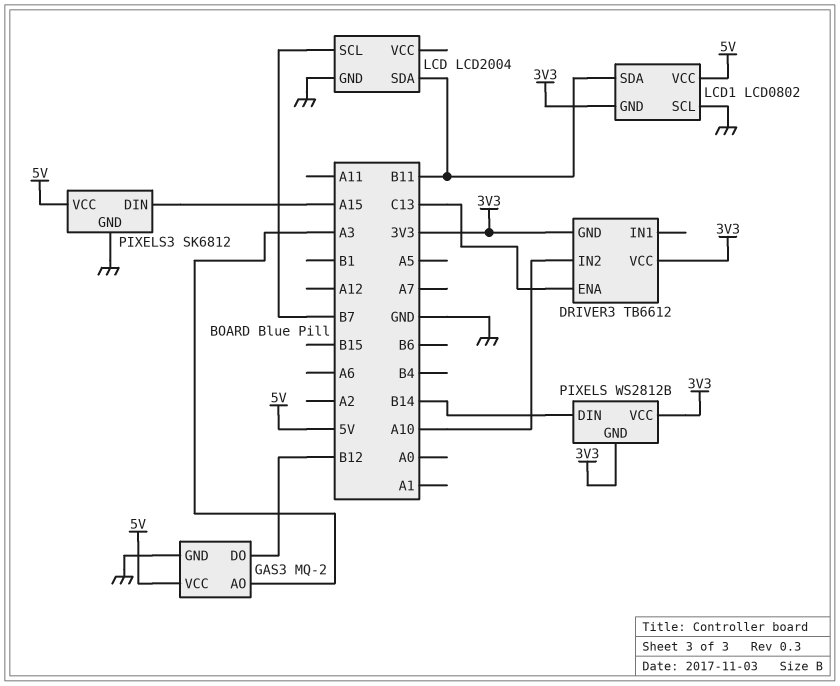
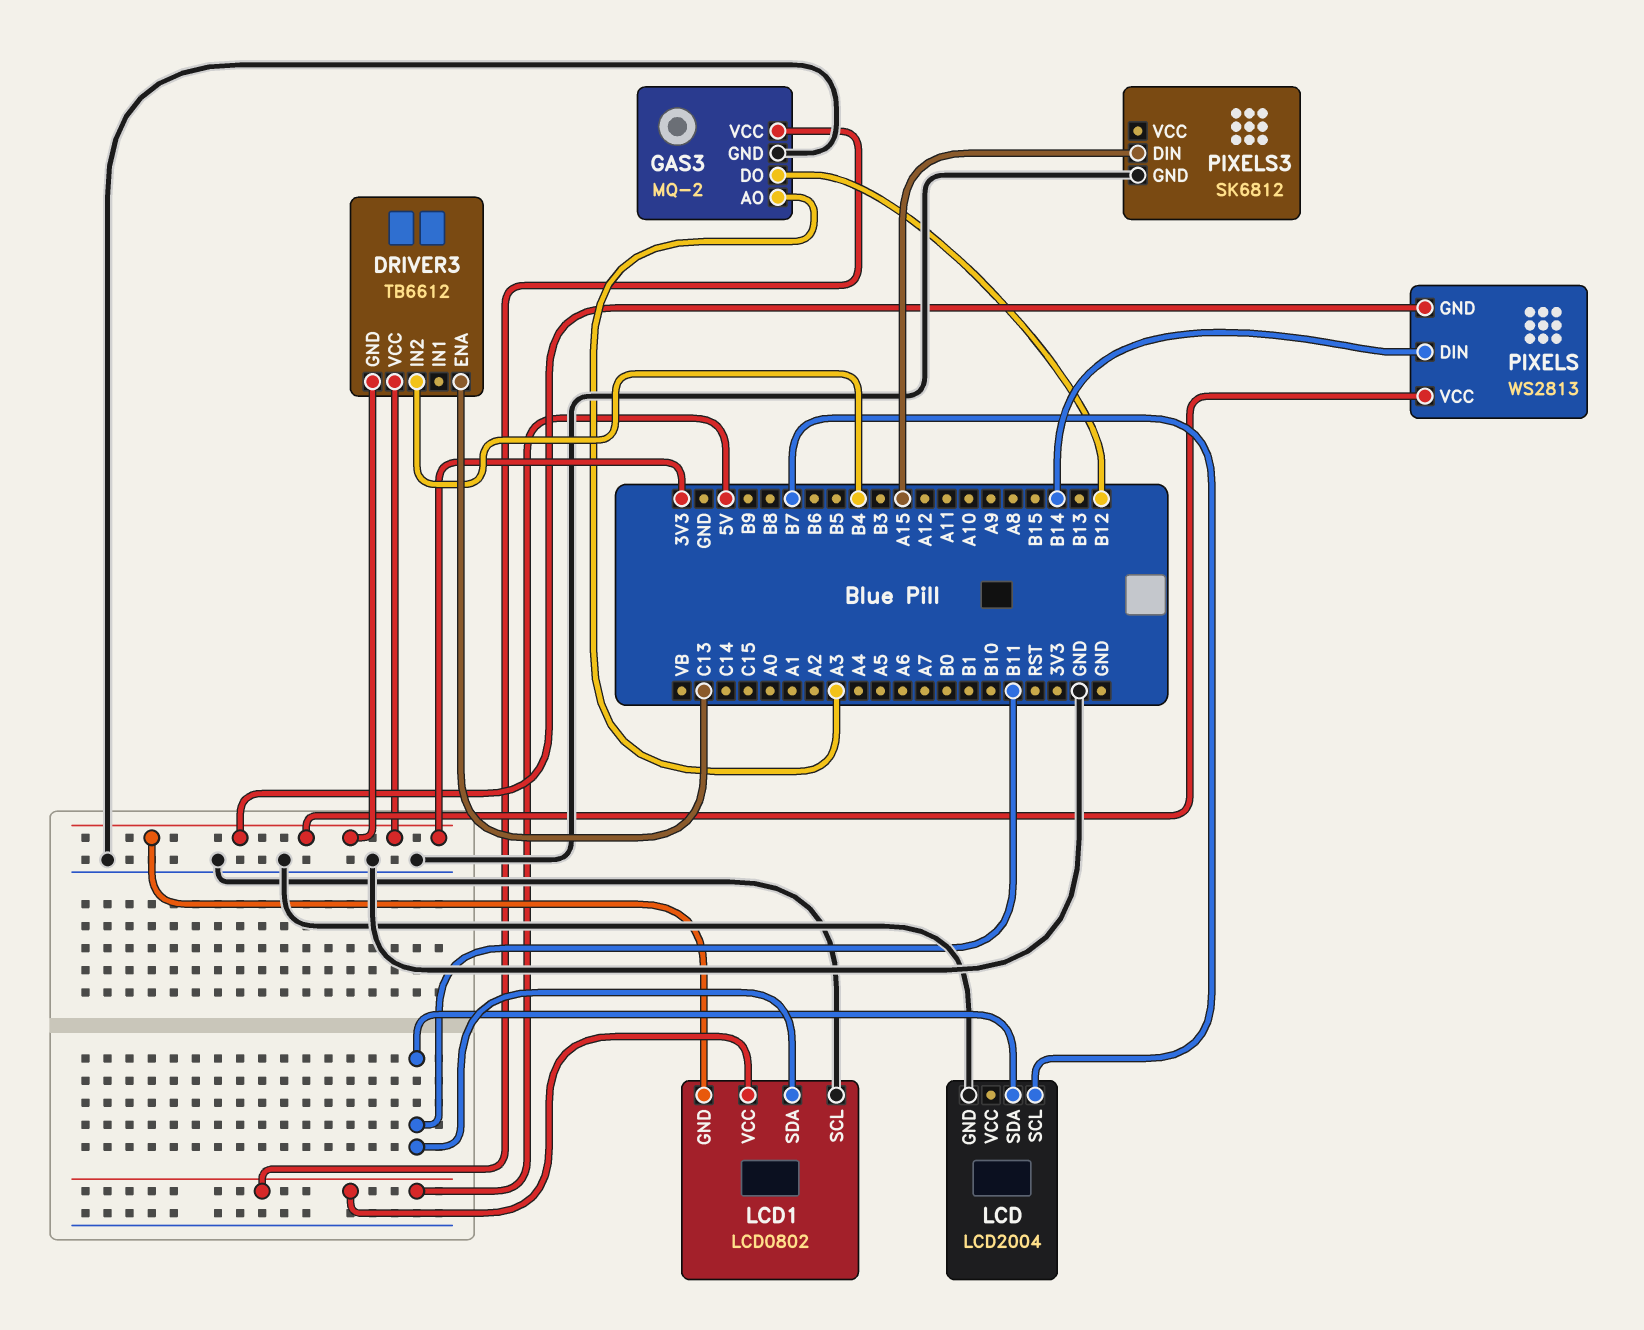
DRIVER3 pin IN2: A10 -> B4
PIXELS: WS2812B -> WS2813
PIXELS3 pin VCC: 5V -> none

